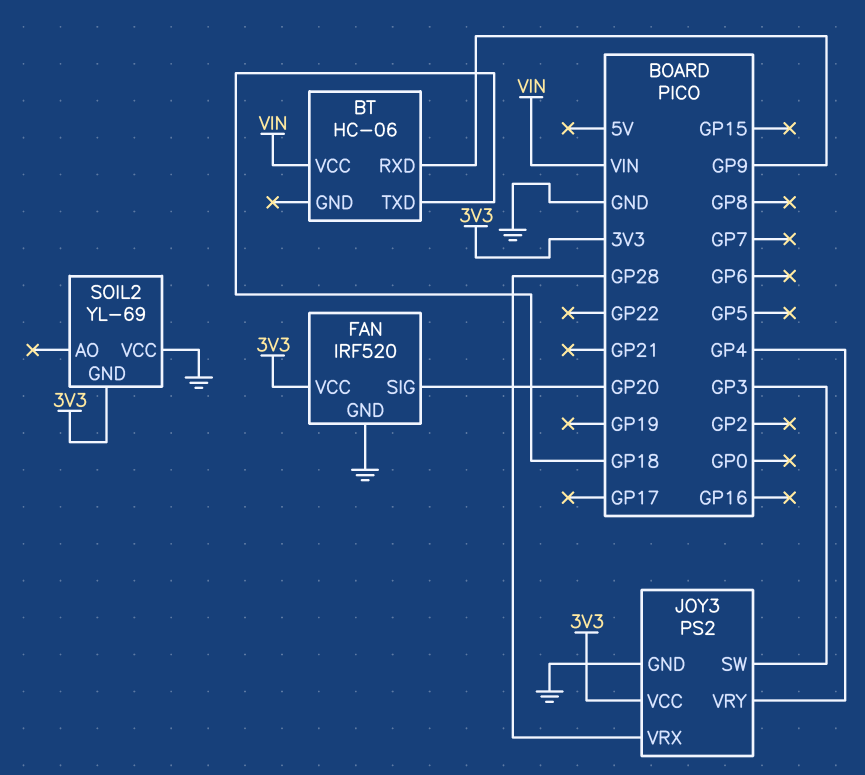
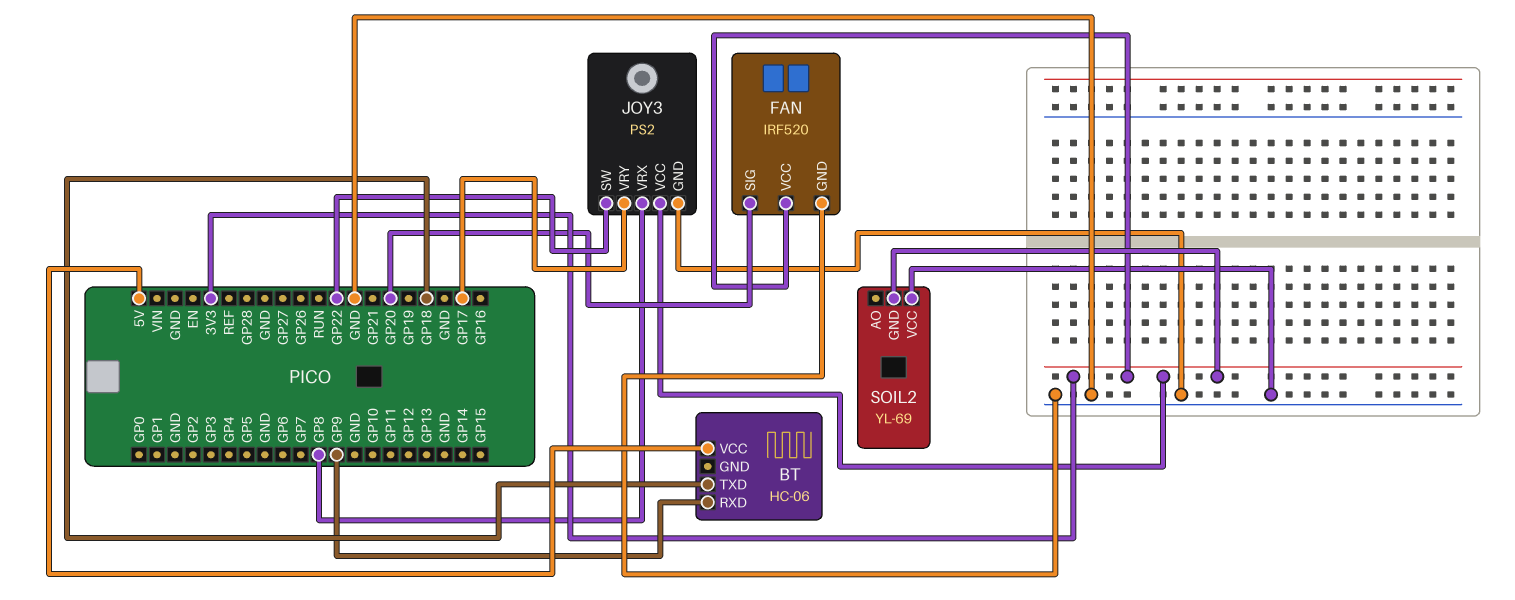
BT pin VCC: VIN -> 5V
JOY3 pin SW: GP3 -> GP22
JOY3 pin VRX: GP28 -> GP8
JOY3 pin VRY: GP4 -> GP17

